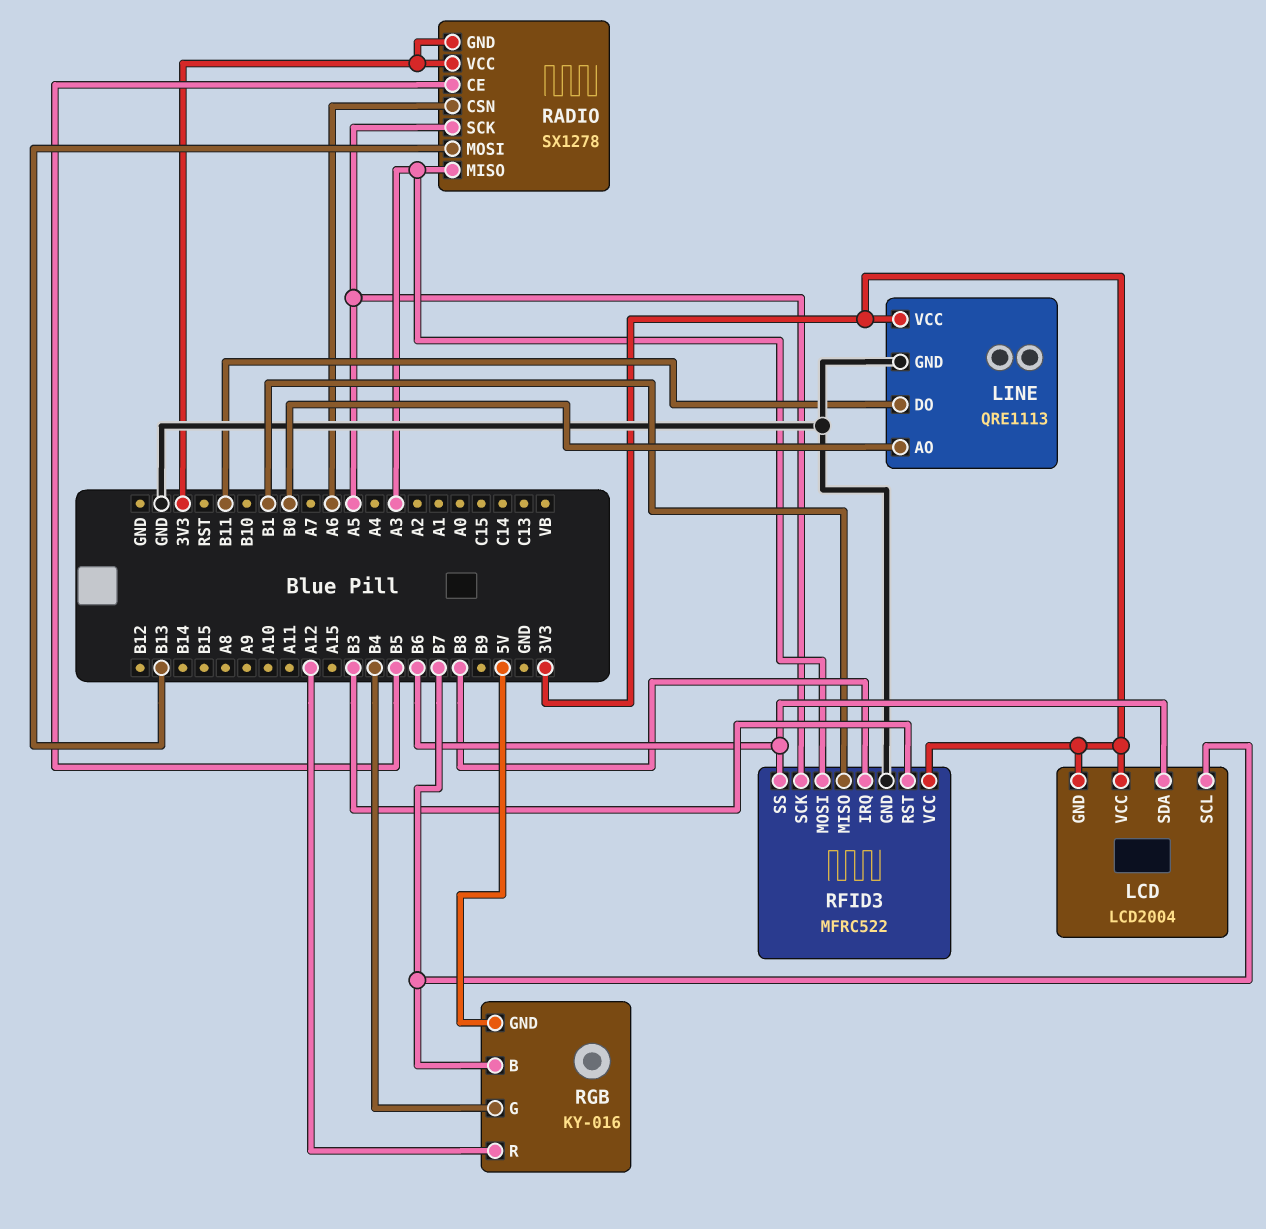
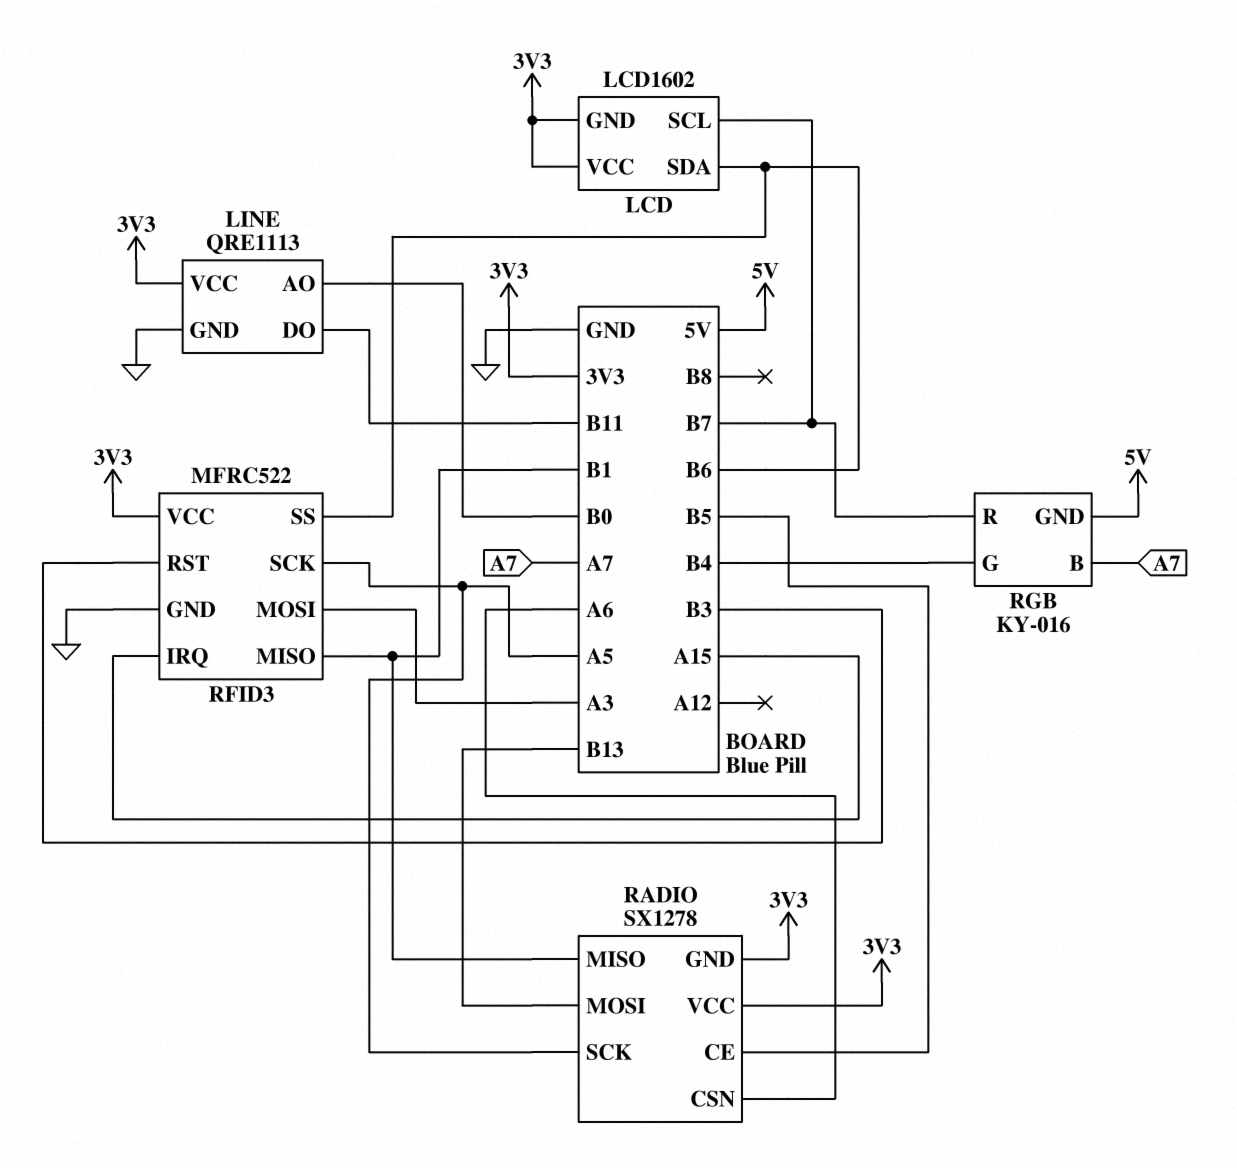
LCD: LCD2004 -> LCD1602
RADIO pin MISO: A3 -> B1
RFID3 pin IRQ: B8 -> A15
RGB pin B: B7 -> A7
RGB pin R: A12 -> B7

